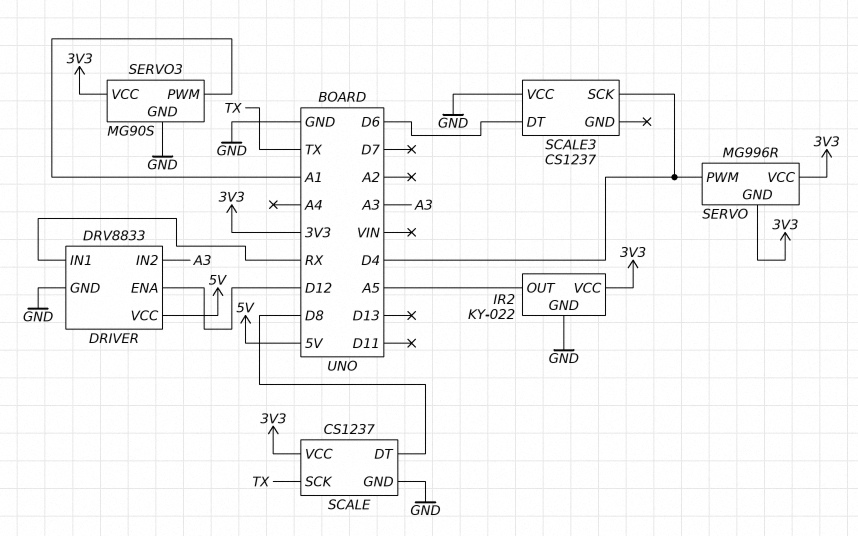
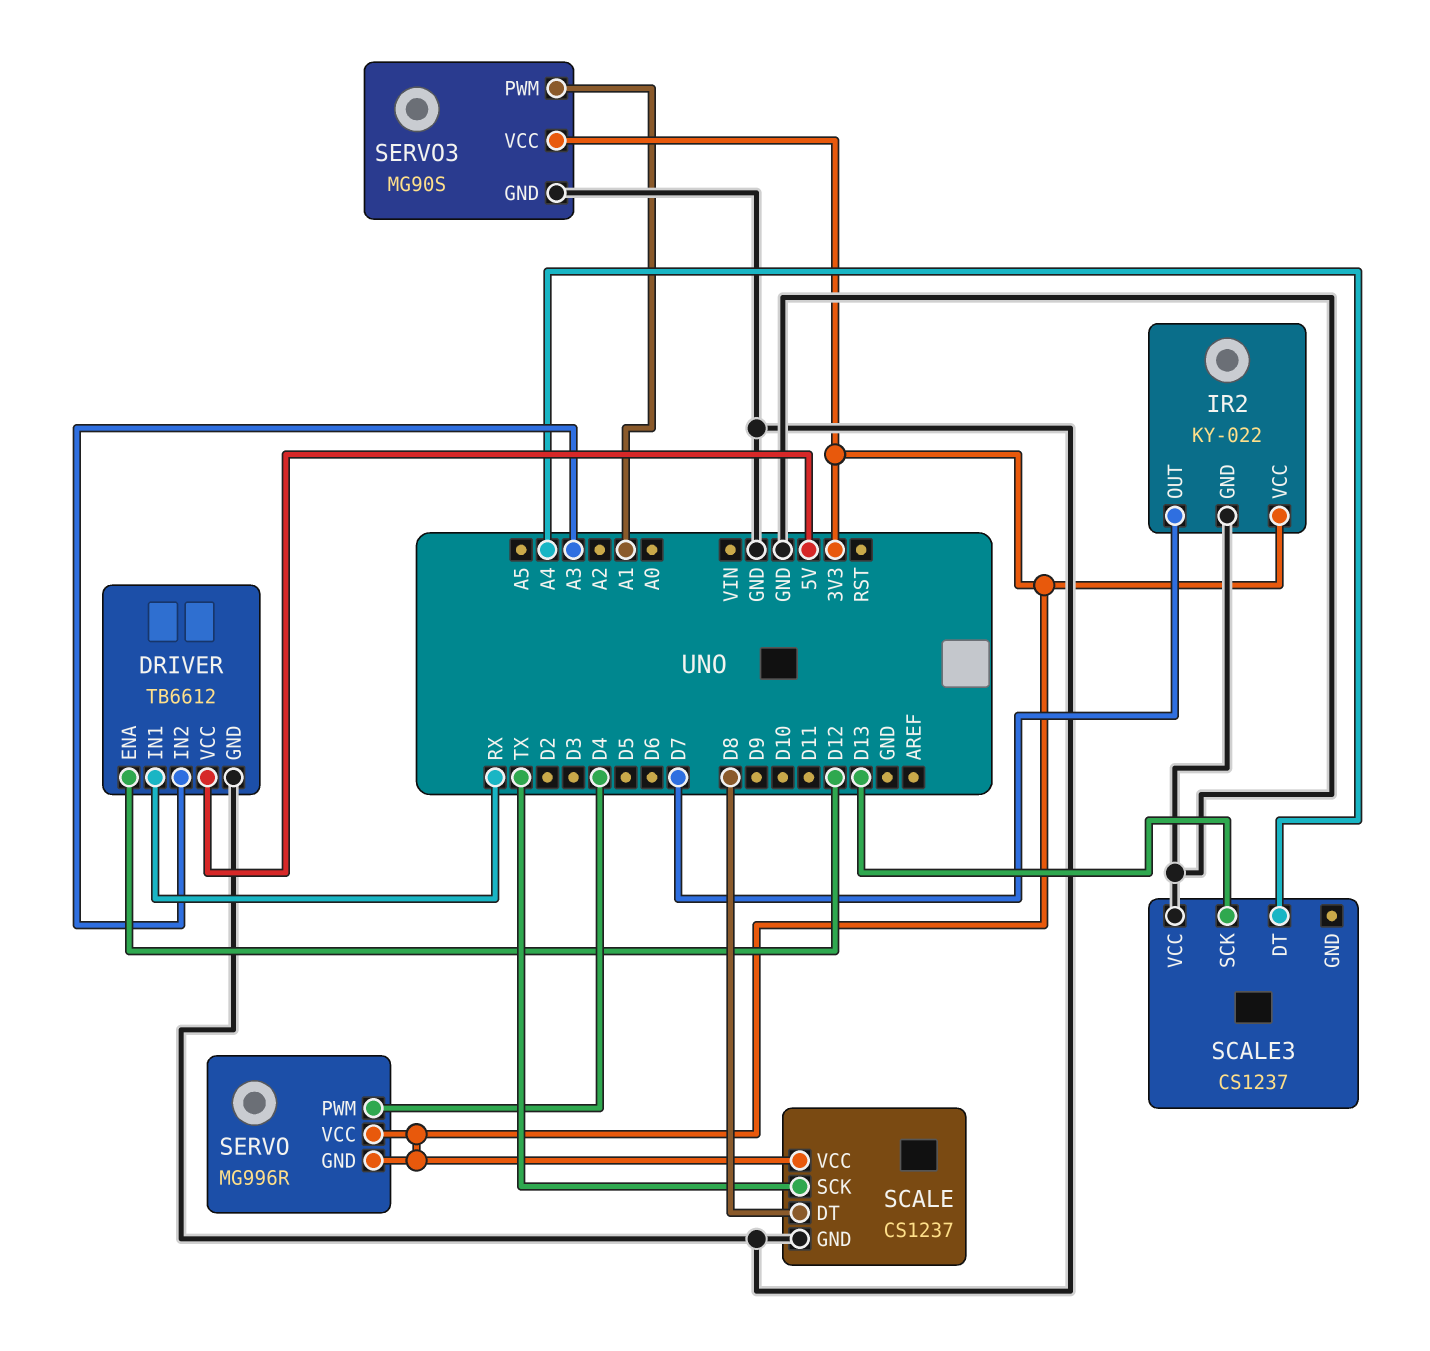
DRIVER: DRV8833 -> TB6612
IR2 pin OUT: A5 -> D7
SCALE3 pin DT: D6 -> A4
SCALE3 pin SCK: D4 -> D13

